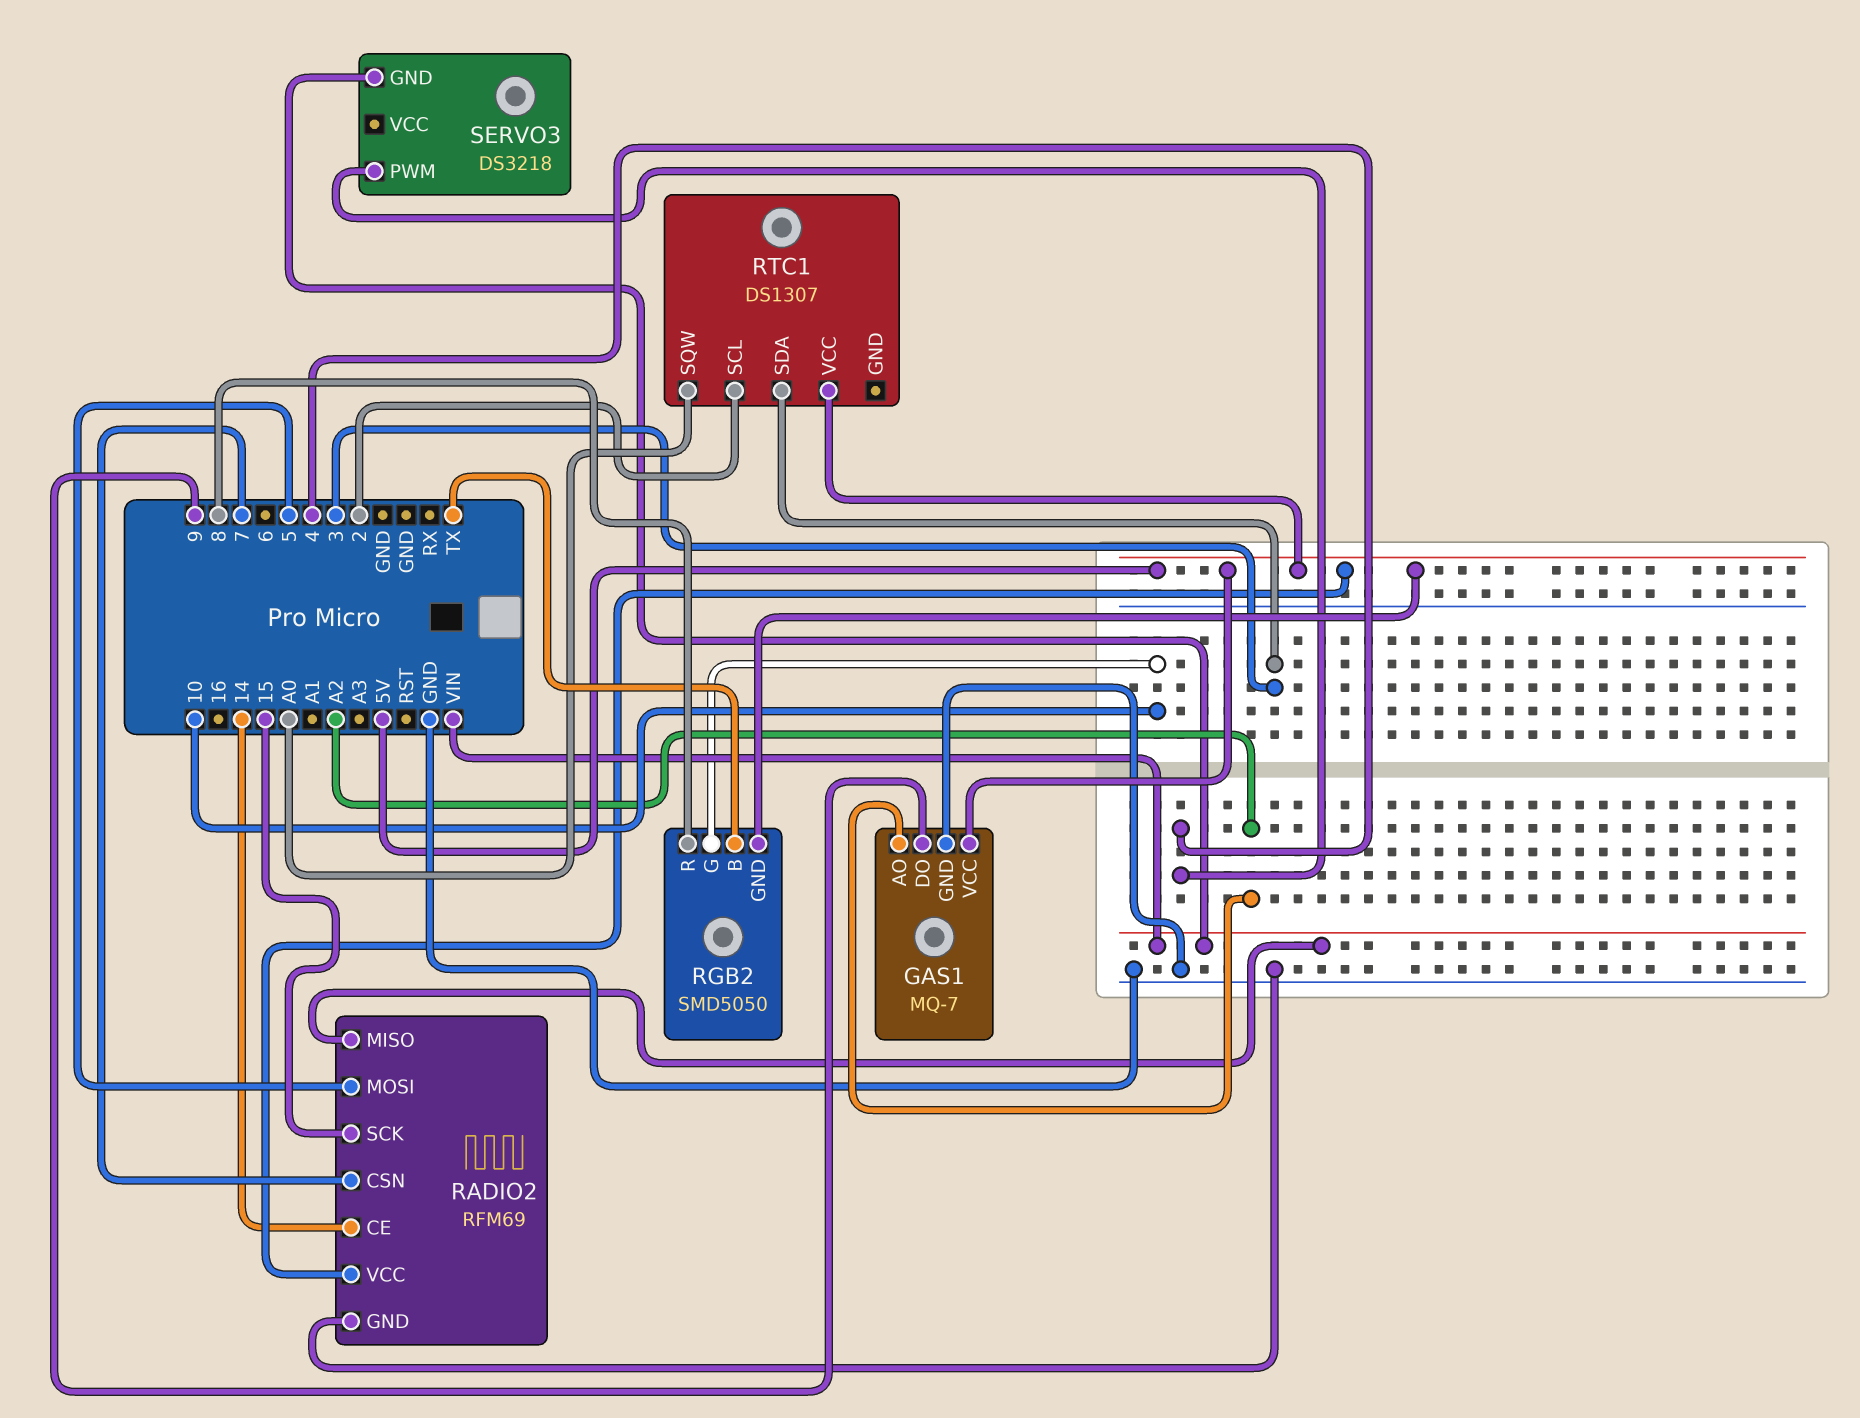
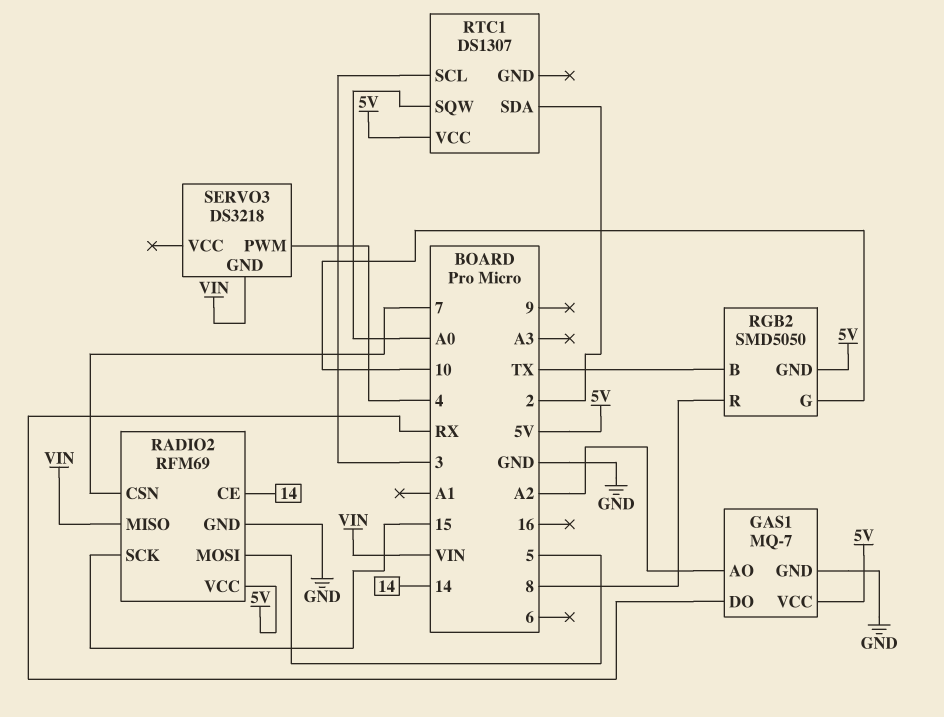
GAS1 pin DO: 9 -> RX
RTC1 pin SCL: 2 -> 3
RTC1 pin SDA: 3 -> 2

